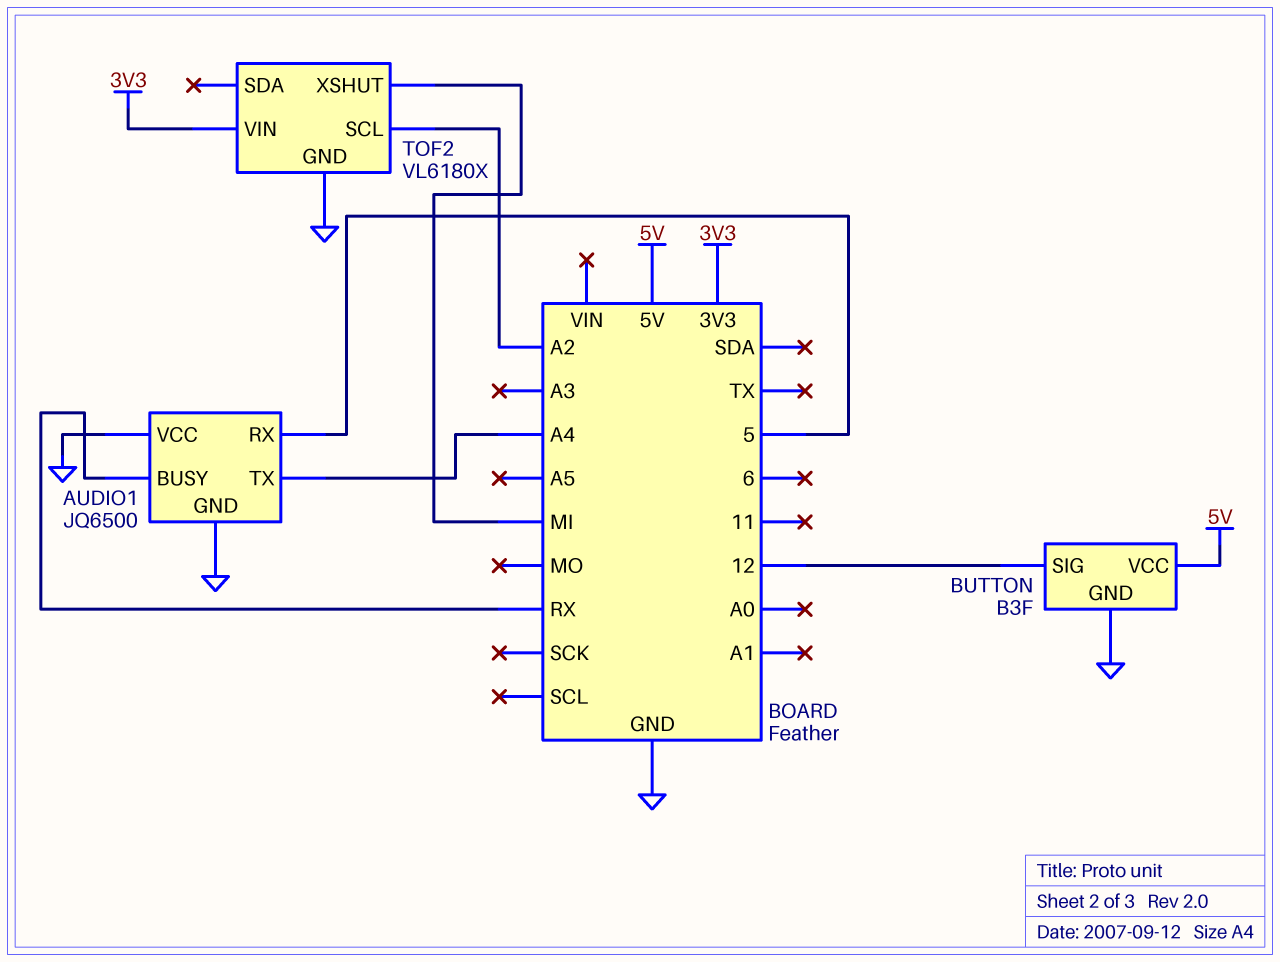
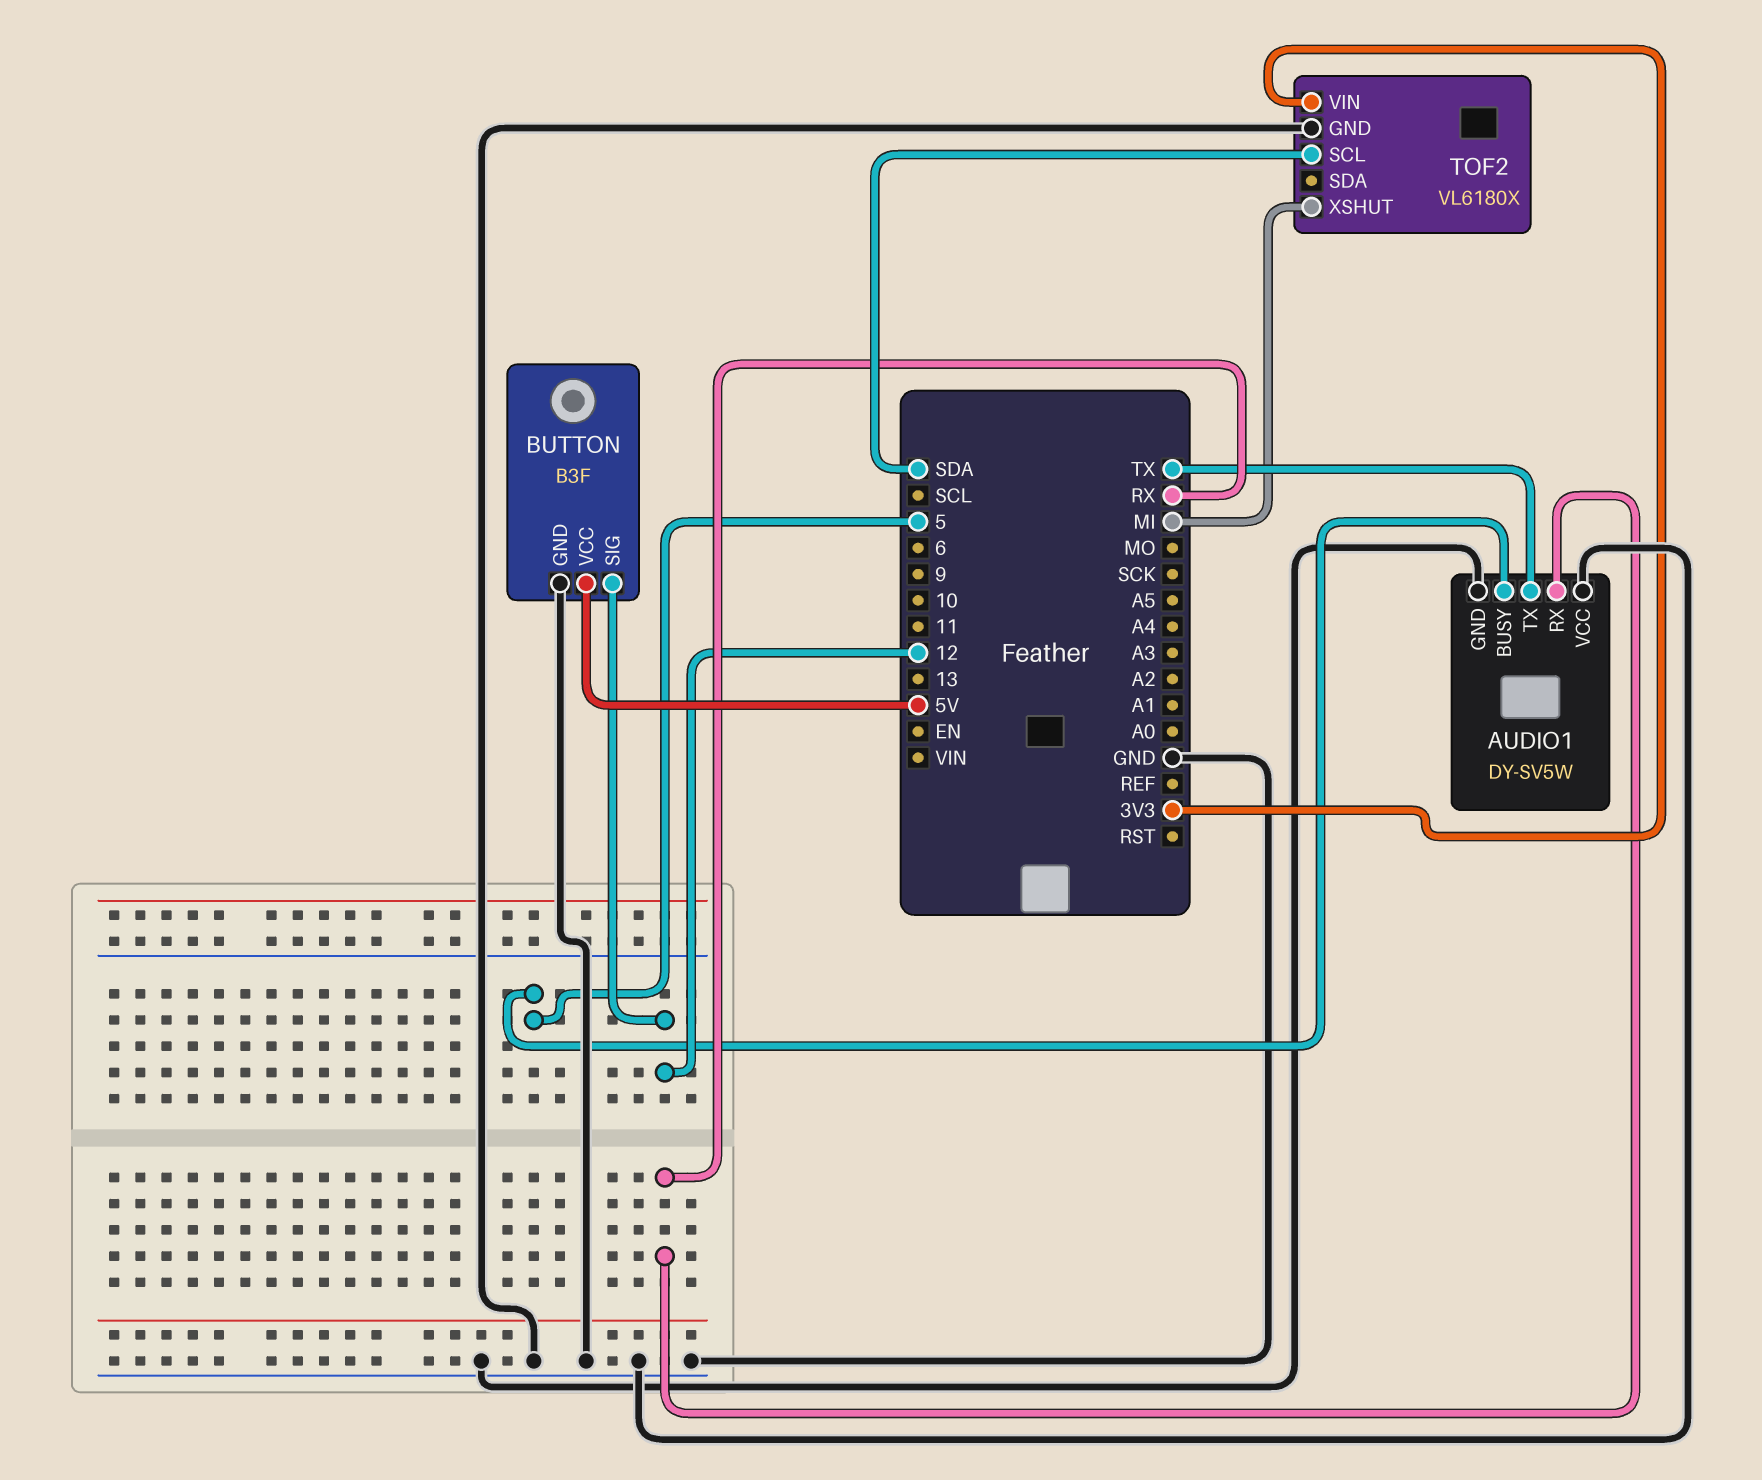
AUDIO1: JQ6500 -> DY-SV5W
AUDIO1 pin BUSY: RX -> 5
AUDIO1 pin RX: 5 -> RX
AUDIO1 pin TX: A4 -> TX
TOF2 pin SCL: A2 -> SDA

